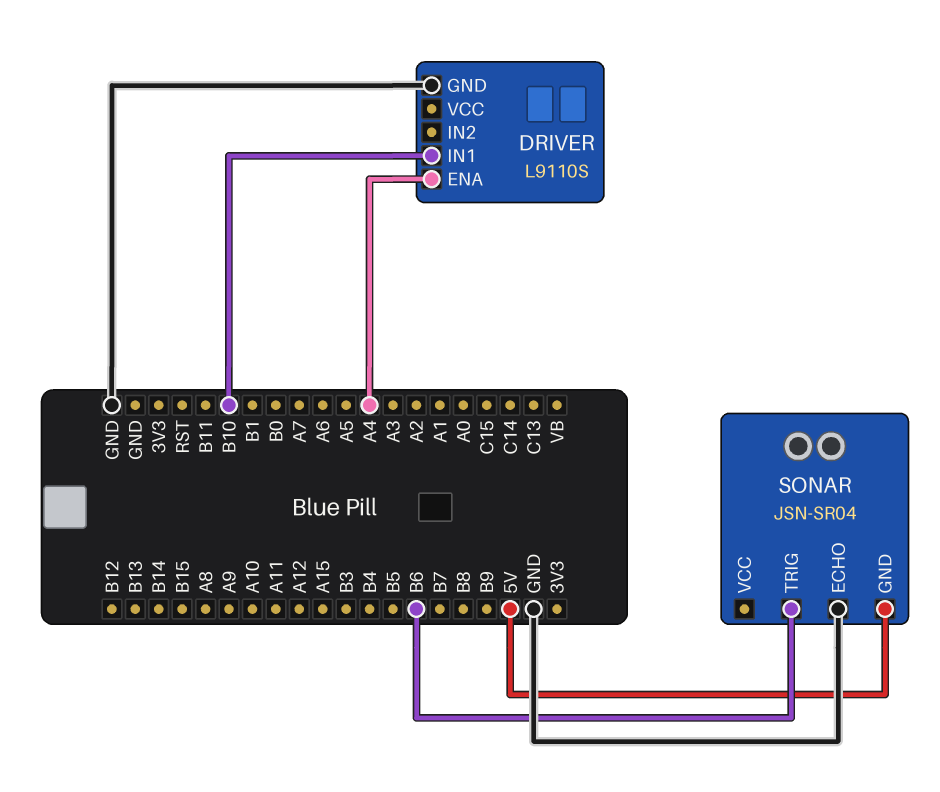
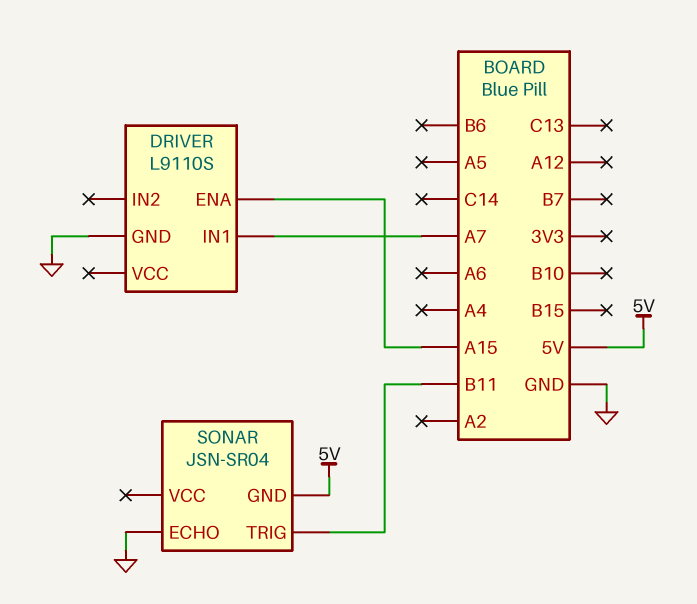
DRIVER pin ENA: A4 -> A15
DRIVER pin IN1: B10 -> A7
SONAR pin TRIG: B6 -> B11

